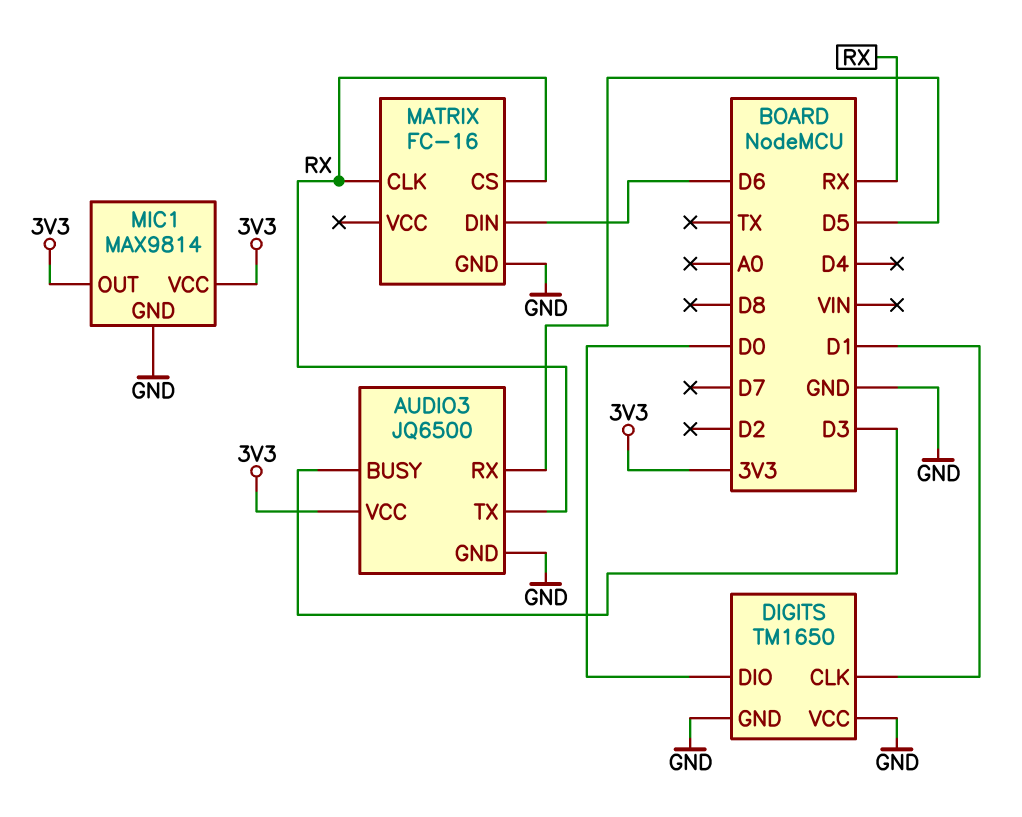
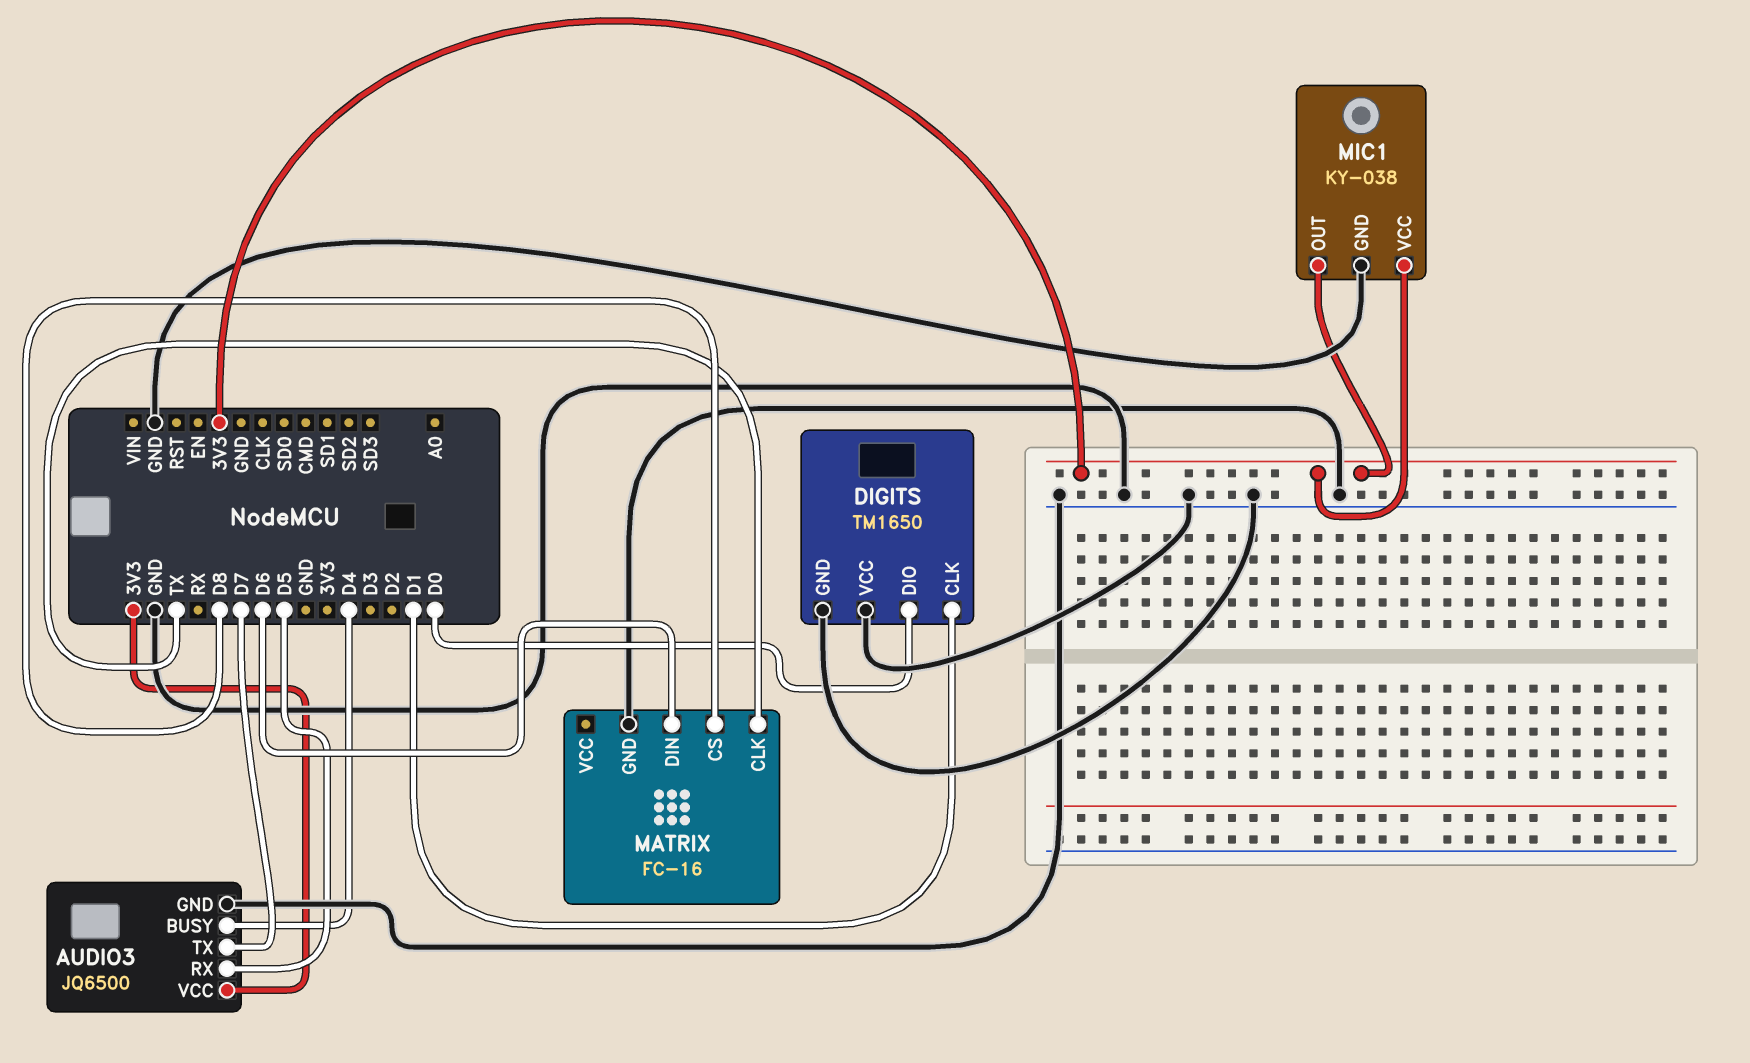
AUDIO3 pin BUSY: D3 -> D4
AUDIO3 pin TX: RX -> D7
MATRIX pin CLK: RX -> TX
MATRIX pin CS: RX -> D8
MIC1: MAX9814 -> KY-038

